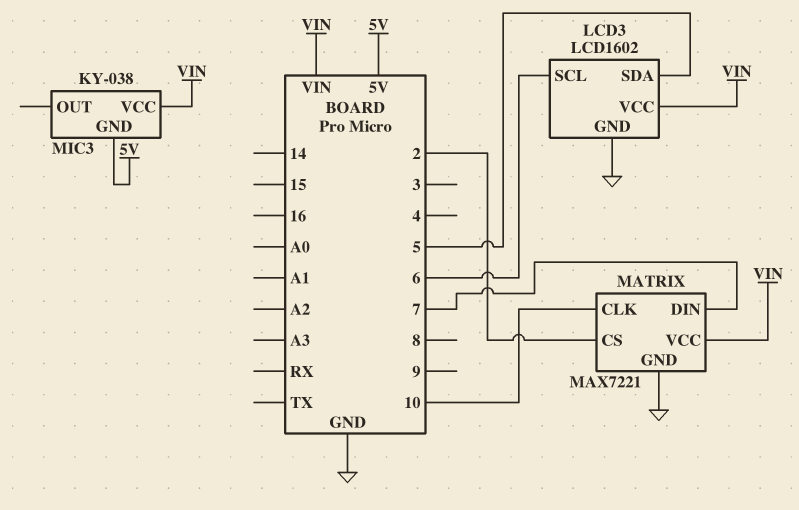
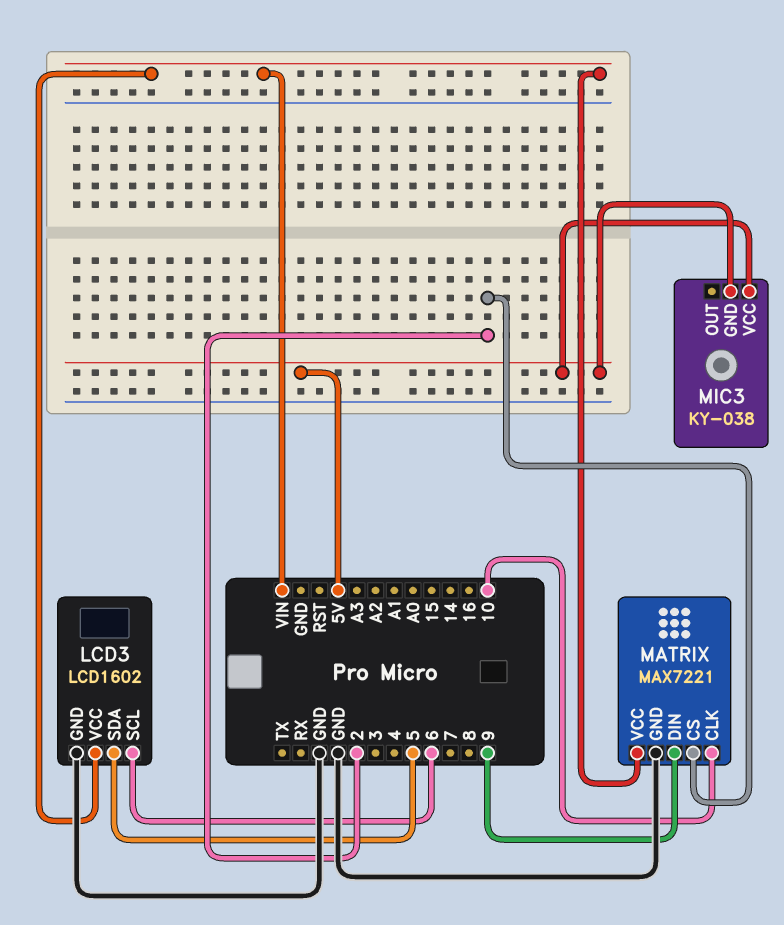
MATRIX pin DIN: 7 -> 9
MIC3 pin VCC: VIN -> 5V

